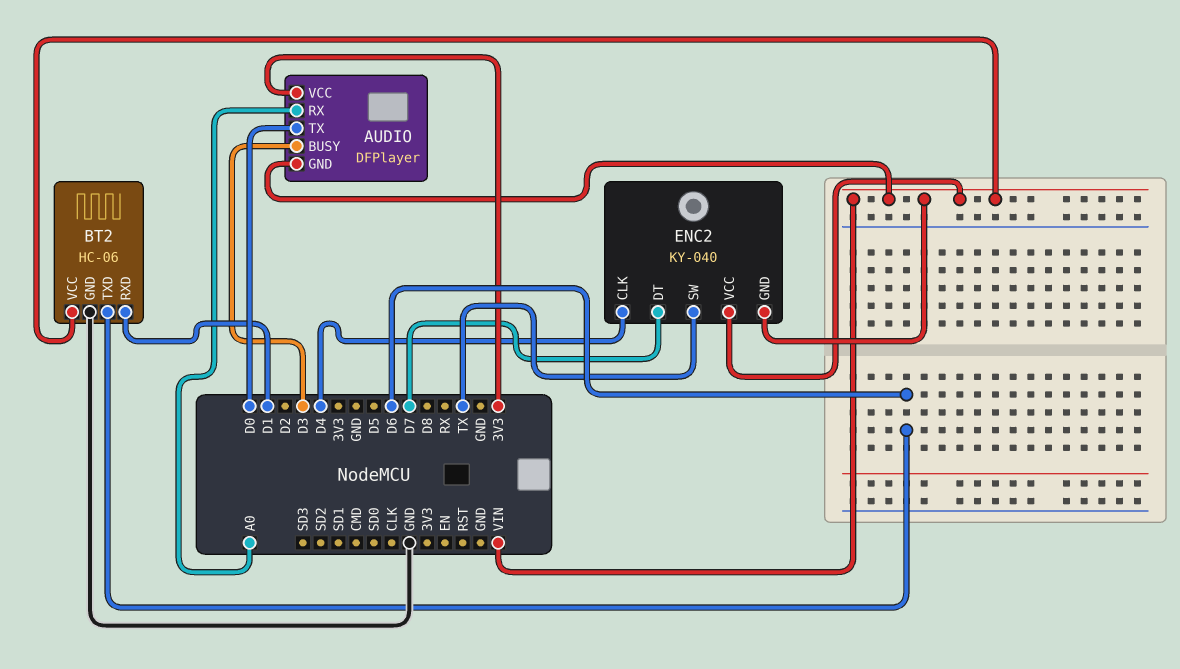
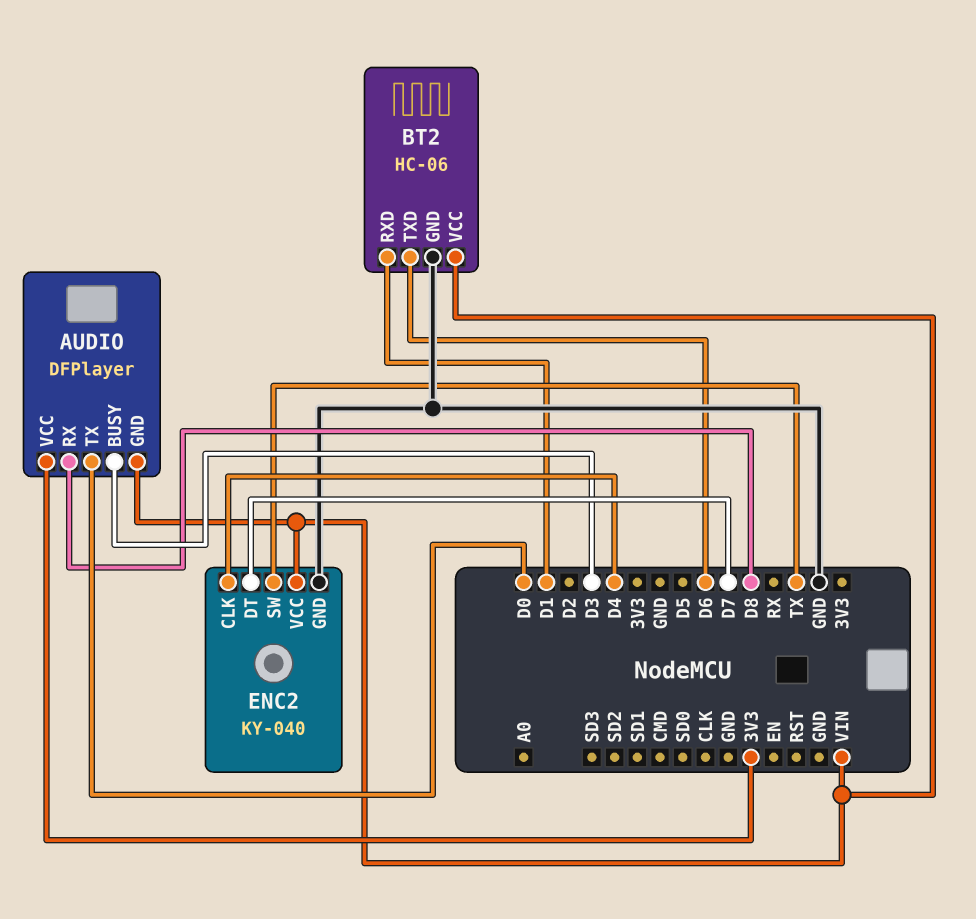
AUDIO pin RX: A0 -> D8
ENC2 pin GND: VIN -> GND

